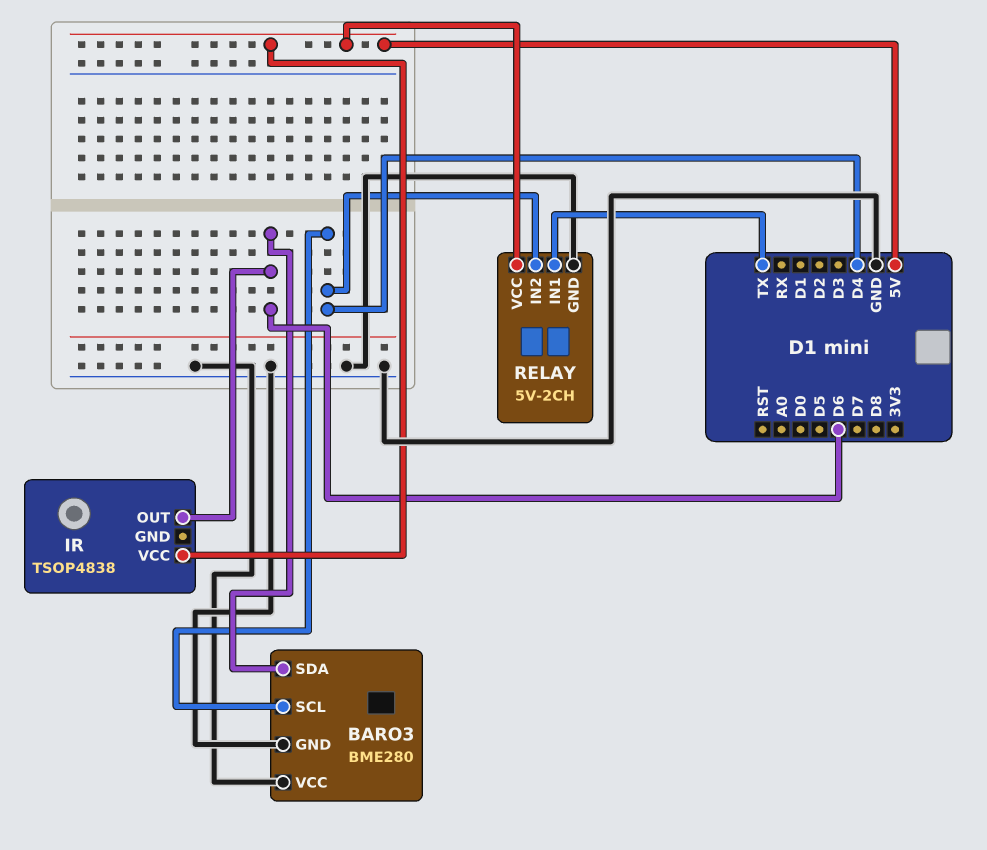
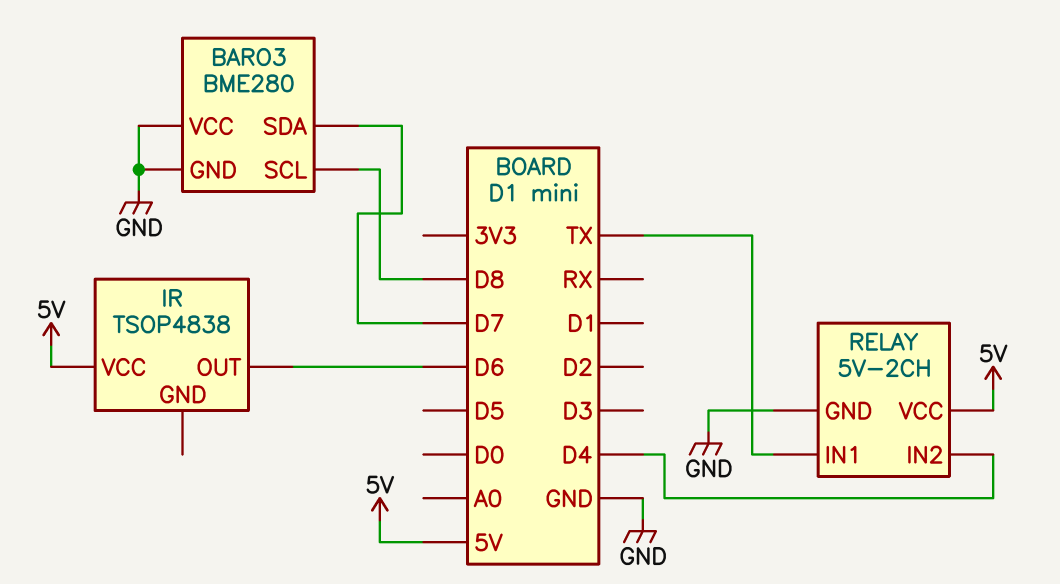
BARO3 pin SCL: D4 -> D8
BARO3 pin SDA: D6 -> D7

